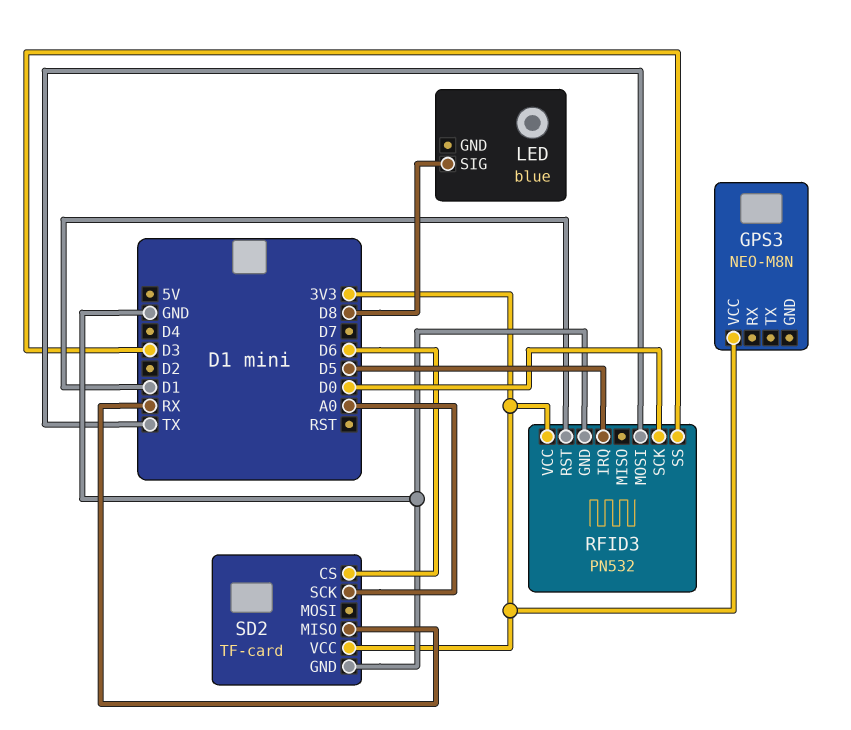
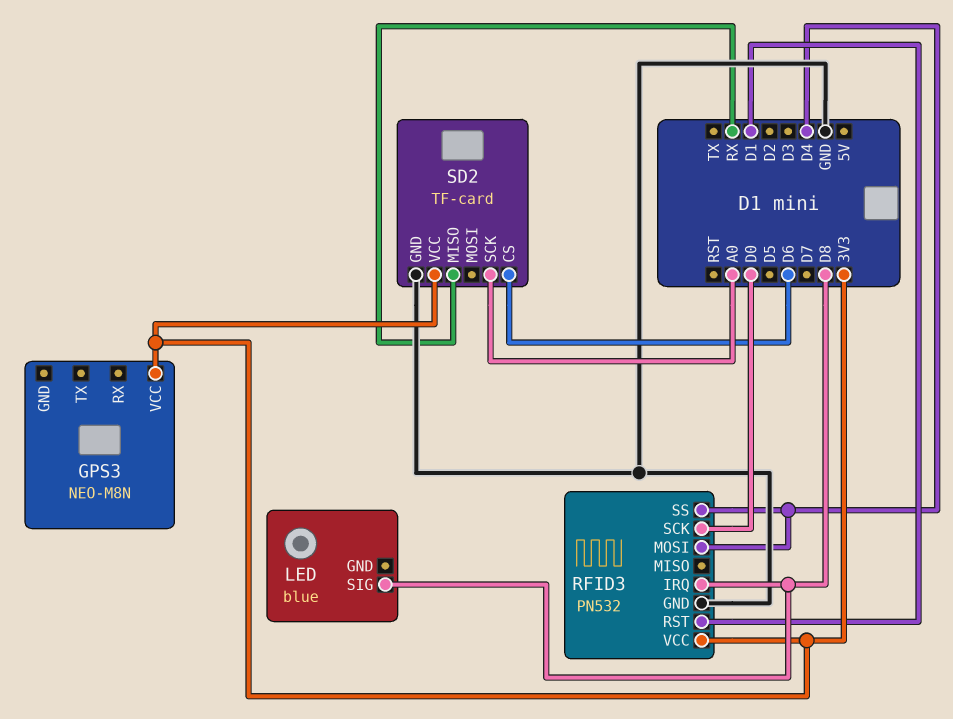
RFID3 pin IRQ: D5 -> D8
RFID3 pin MOSI: TX -> D4
RFID3 pin SS: D3 -> D4

